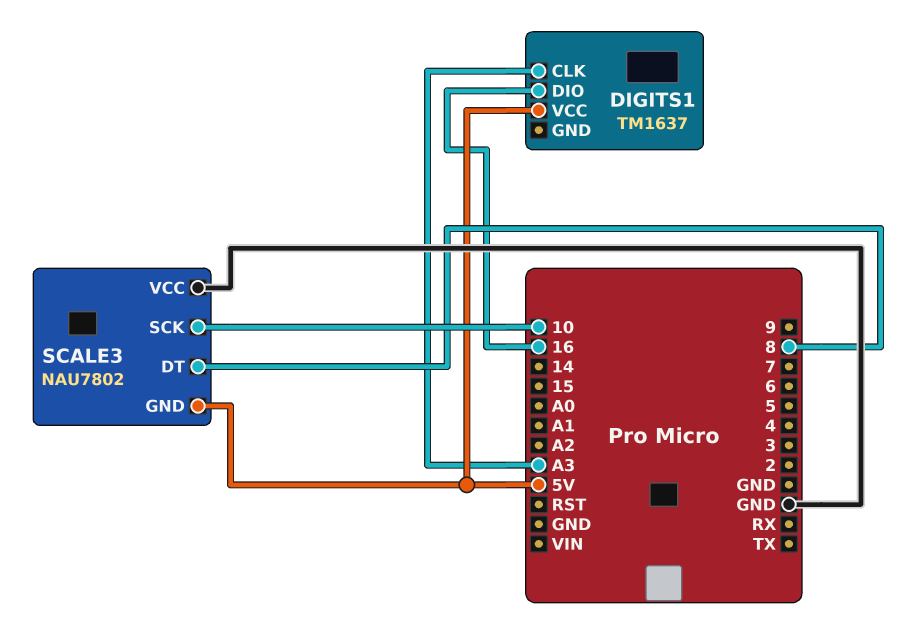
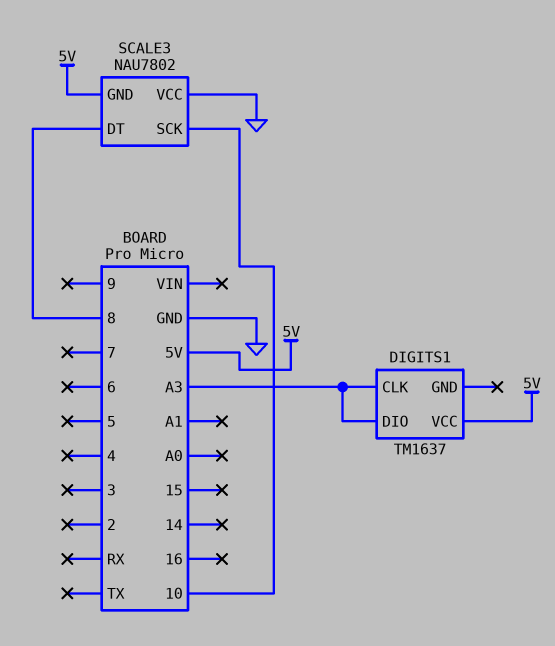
DIGITS1 pin DIO: 16 -> A3

